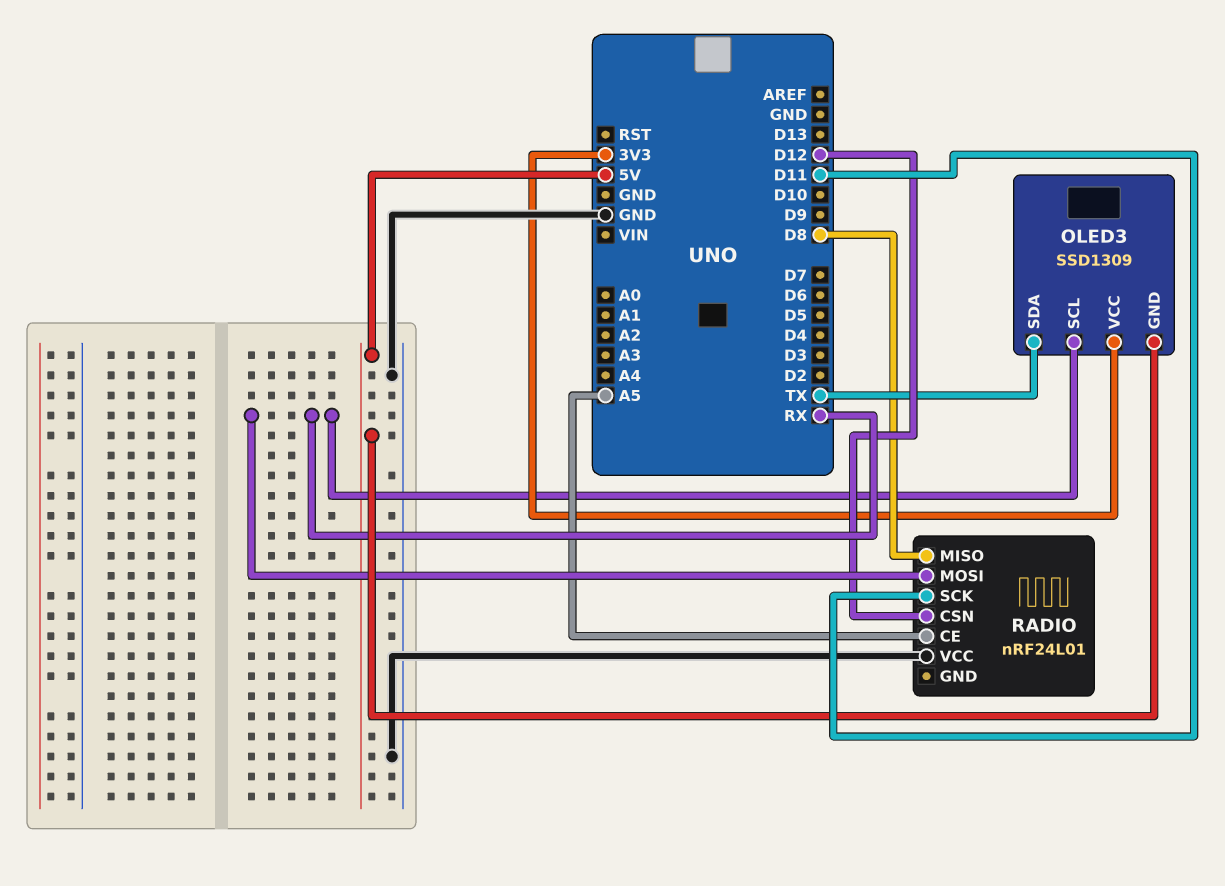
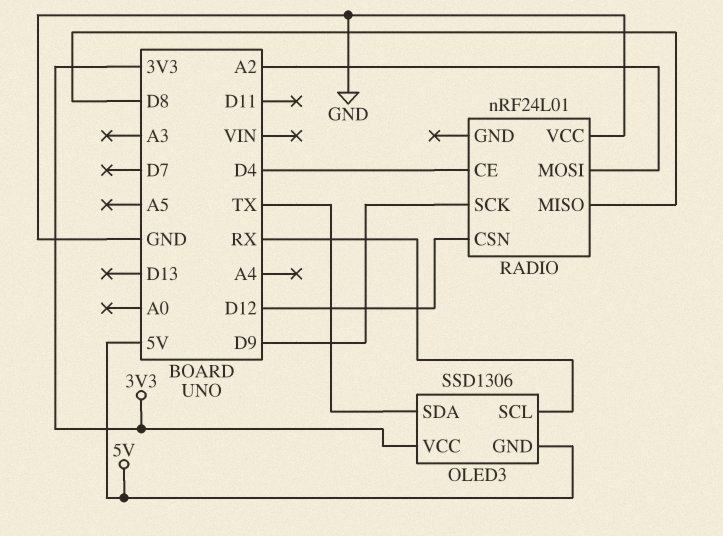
OLED3: SSD1309 -> SSD1306
RADIO pin CE: A5 -> D4
RADIO pin MOSI: RX -> A2
RADIO pin SCK: D11 -> D9

